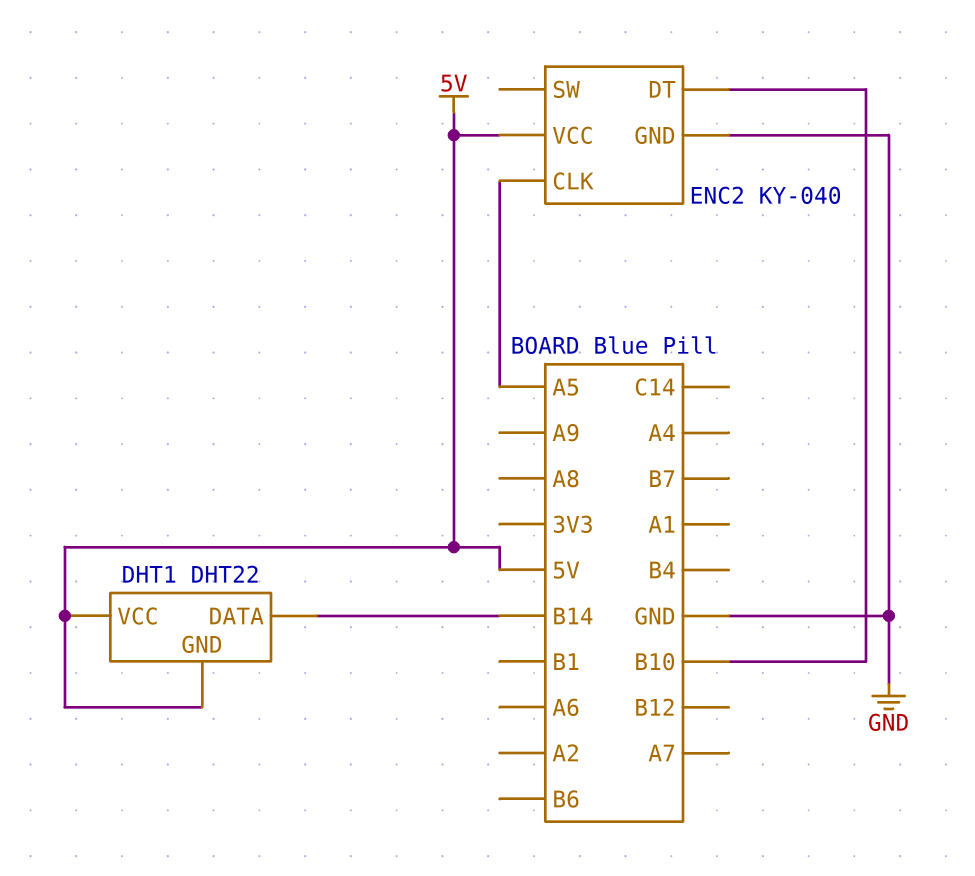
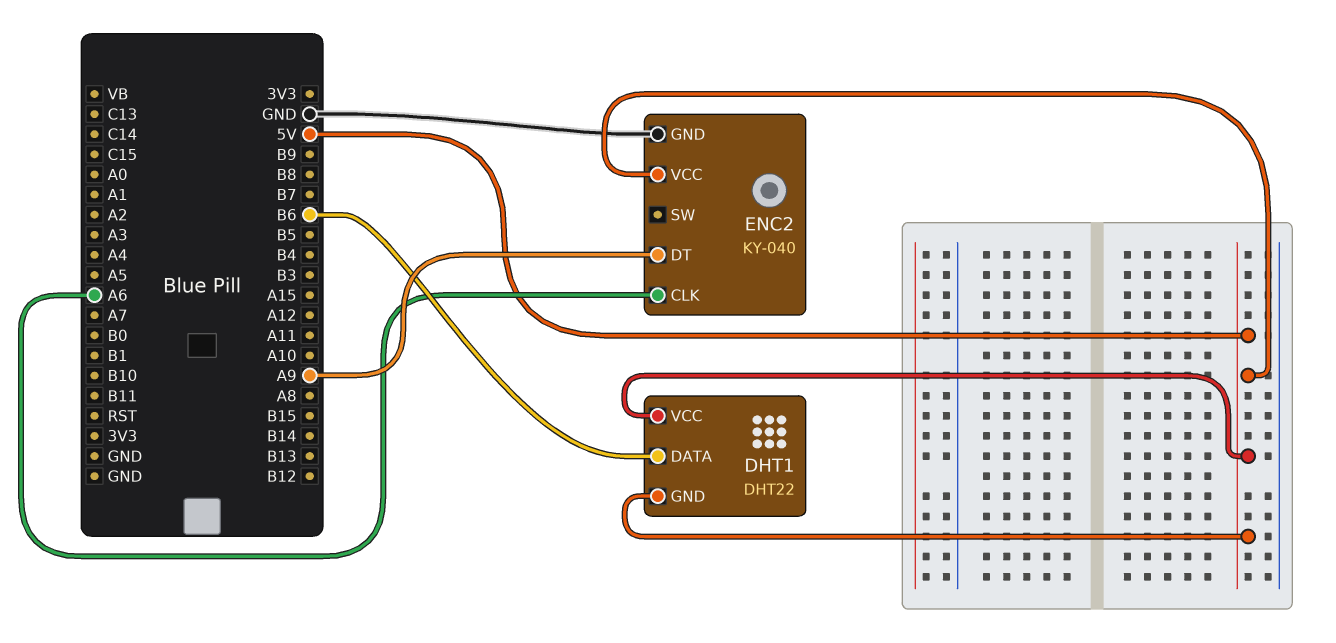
DHT1 pin DATA: B14 -> B6
ENC2 pin CLK: A5 -> A6
ENC2 pin DT: B10 -> A9

